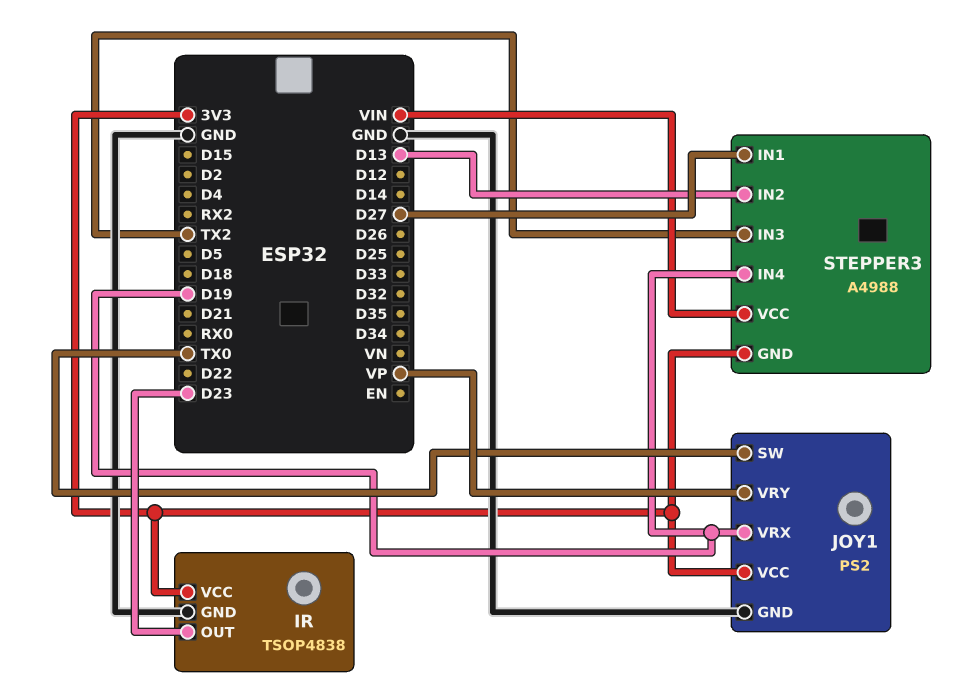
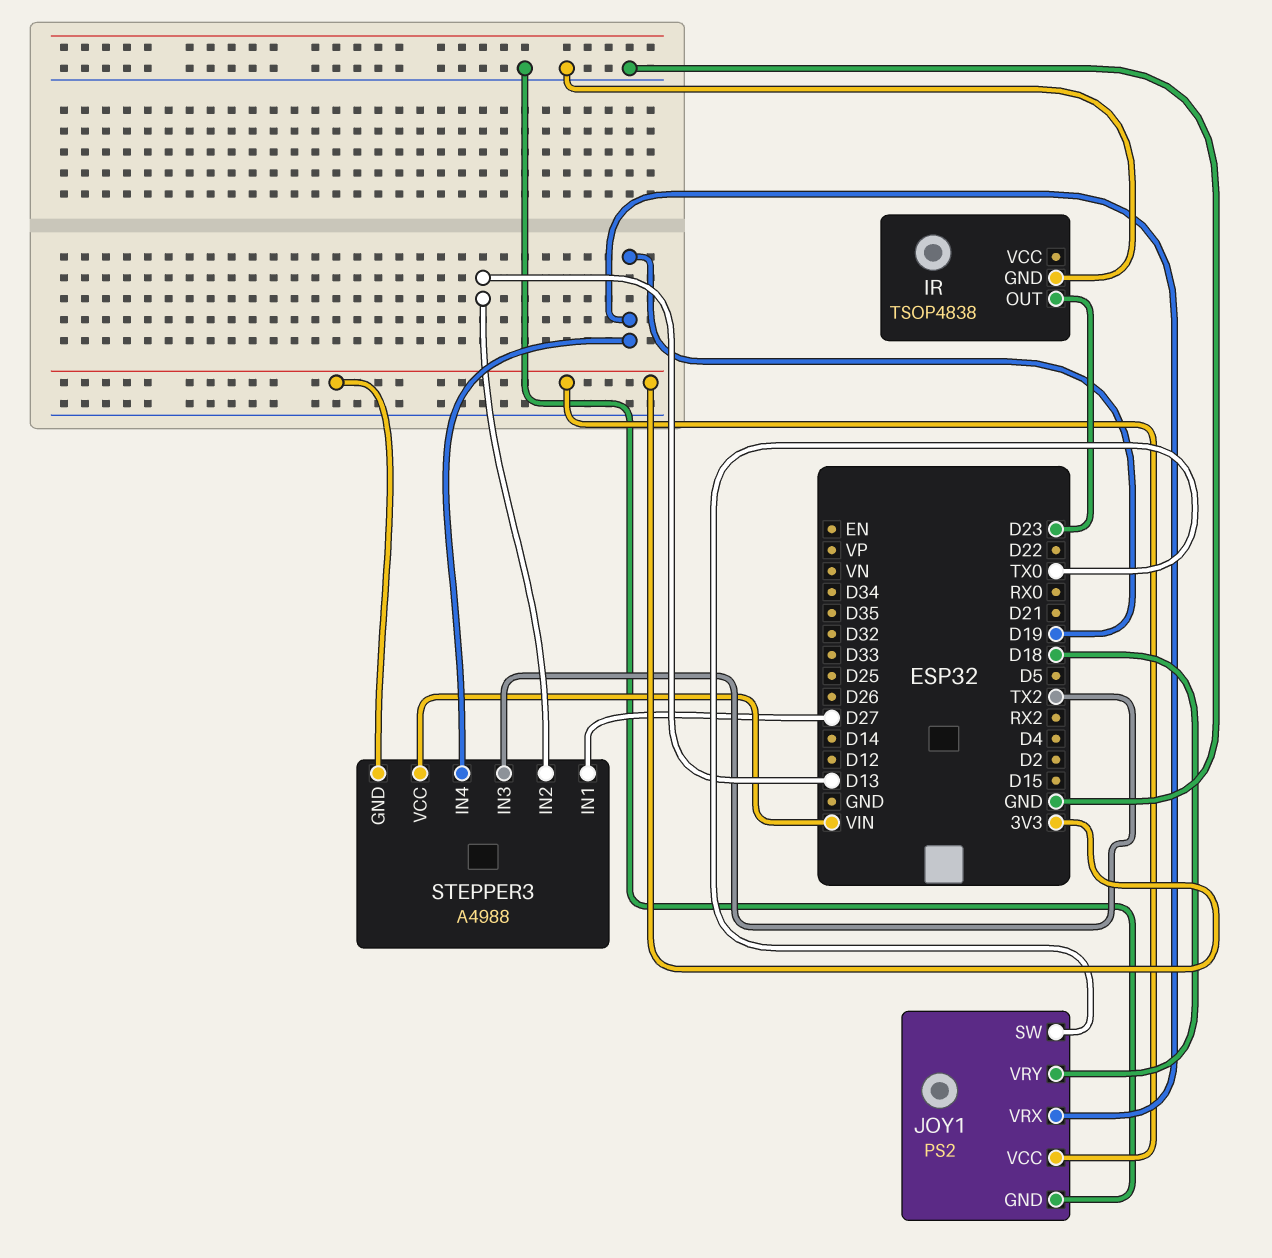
IR pin VCC: 3V3 -> none
JOY1 pin VRY: VP -> D18

